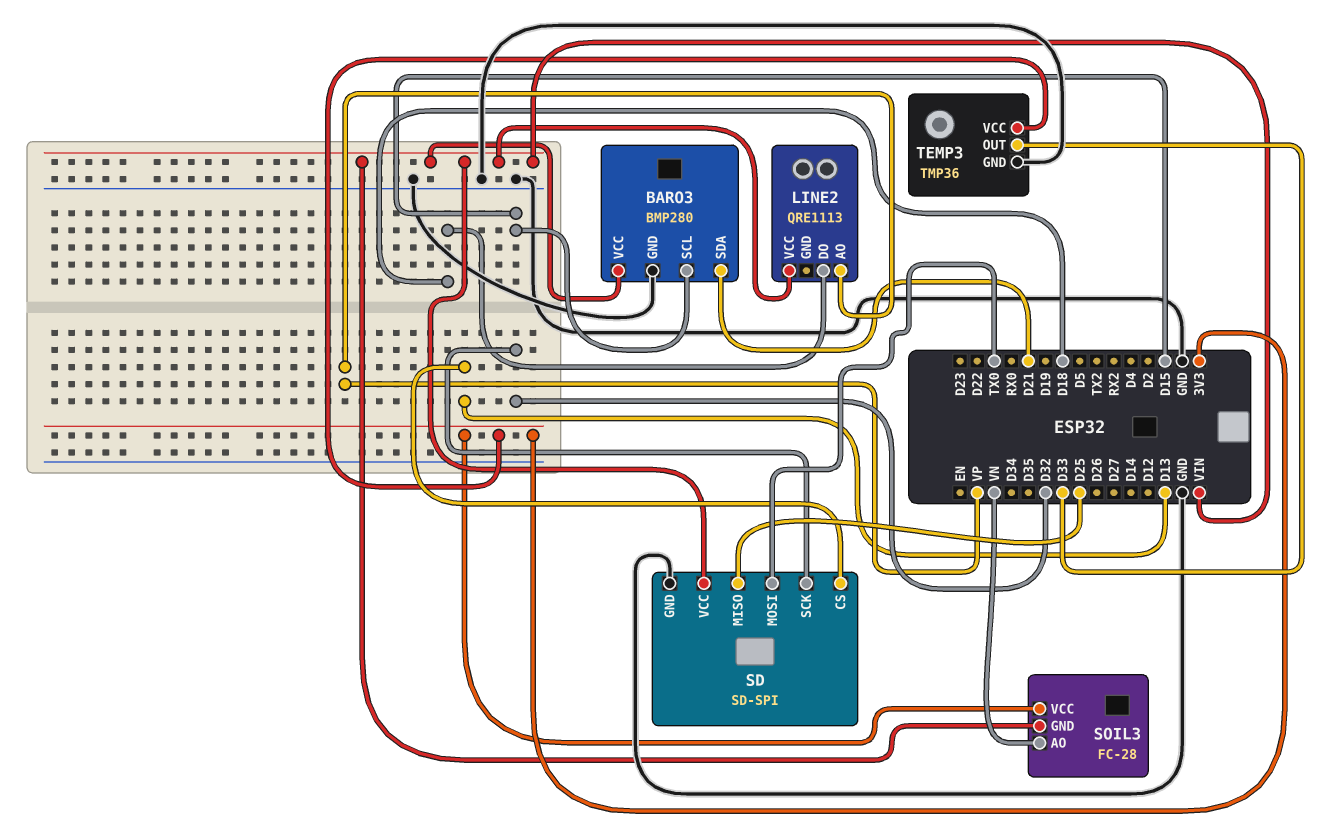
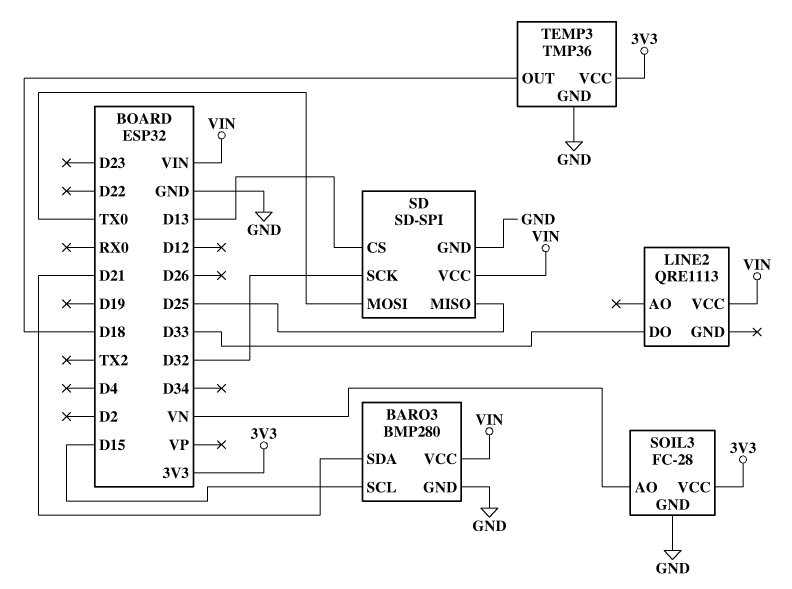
LINE2 pin AO: VP -> none
LINE2 pin DO: D18 -> D33
SOIL3 pin GND: VIN -> GND
TEMP3 pin OUT: D33 -> D18

